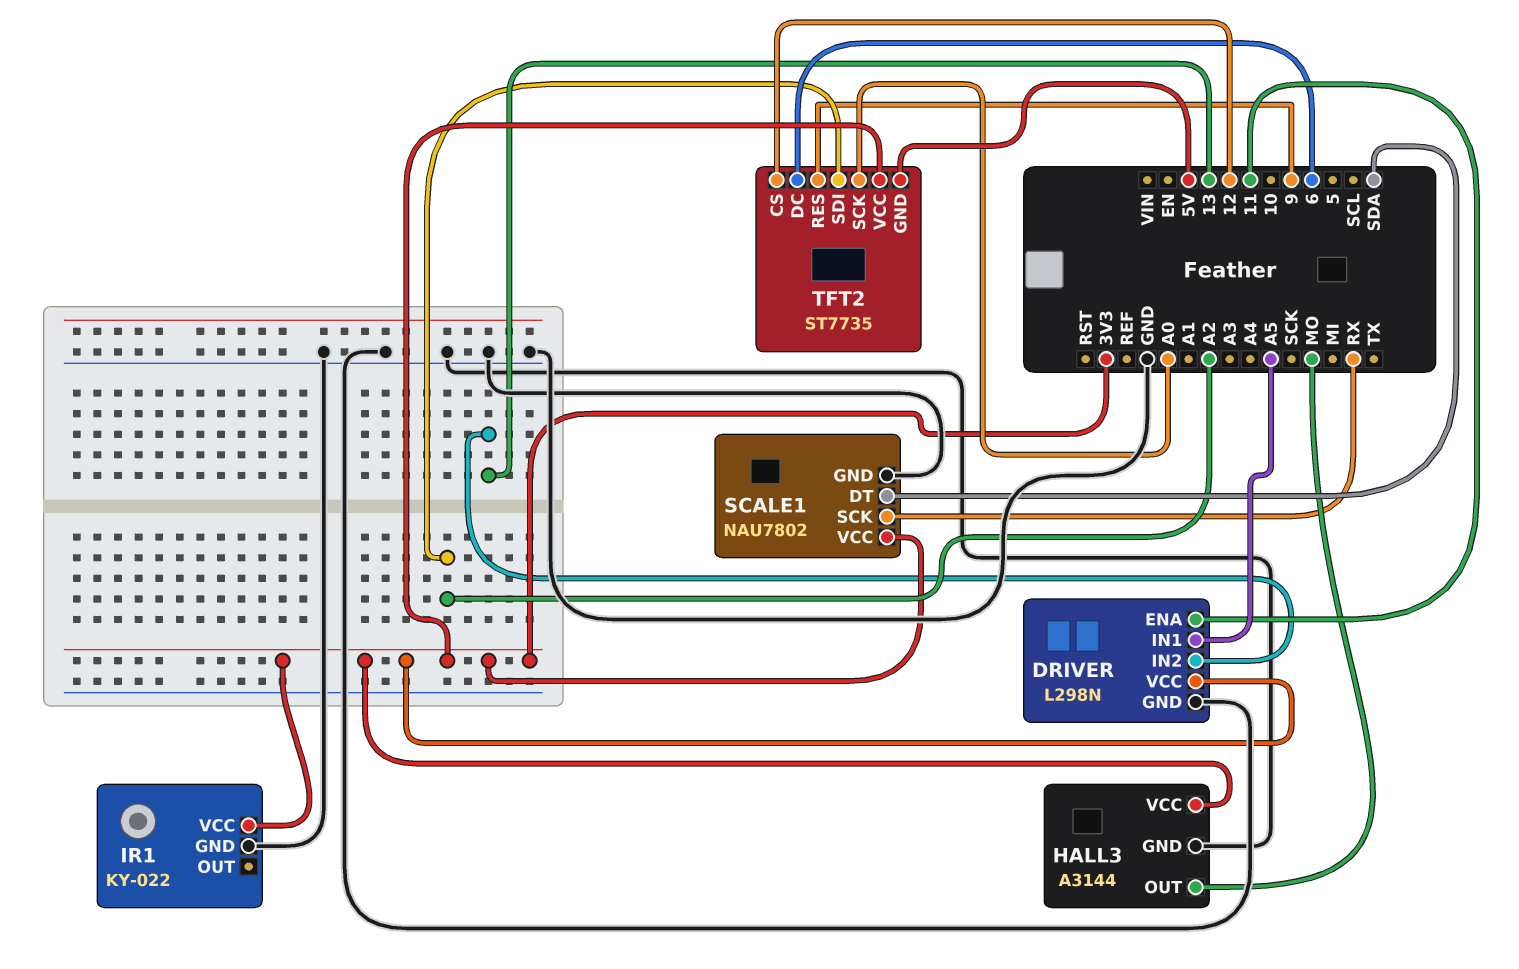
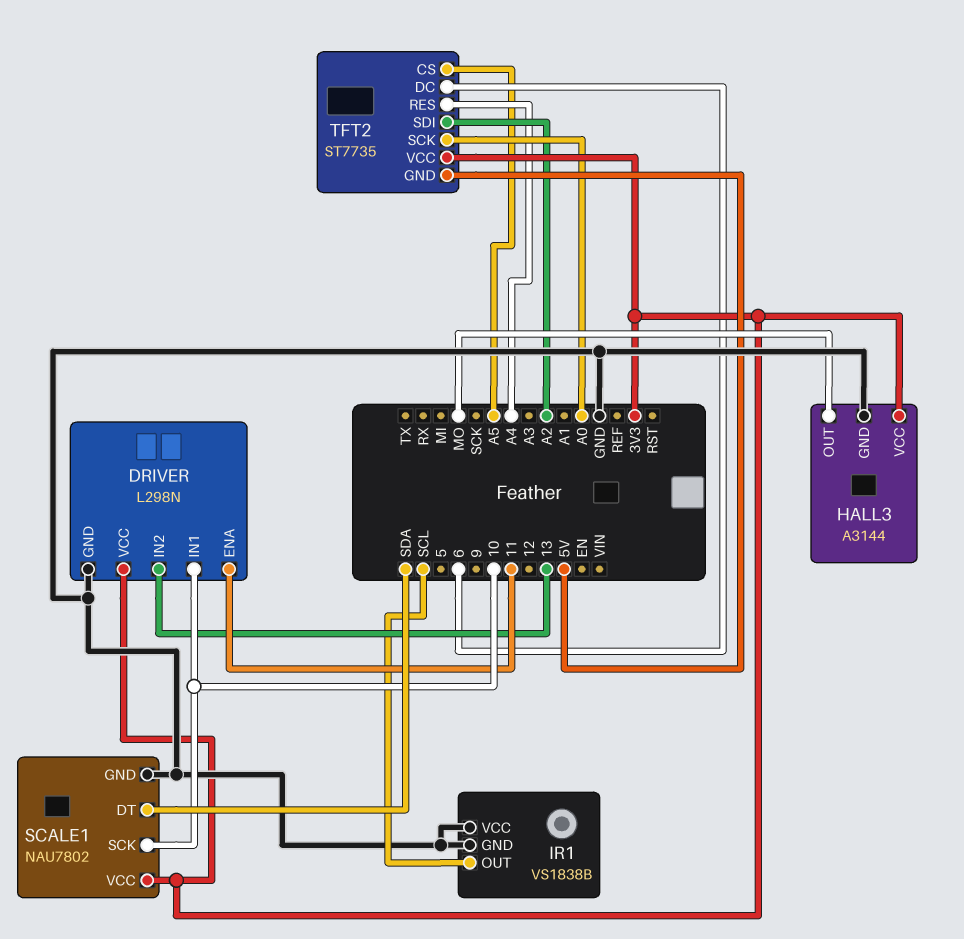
DRIVER pin IN1: A5 -> 10
IR1: KY-022 -> VS1838B
IR1 pin OUT: none -> SCL
IR1 pin VCC: 3V3 -> GND
SCALE1 pin SCK: RX -> 10
TFT2 pin CS: 12 -> A5
TFT2 pin RES: 9 -> A4

